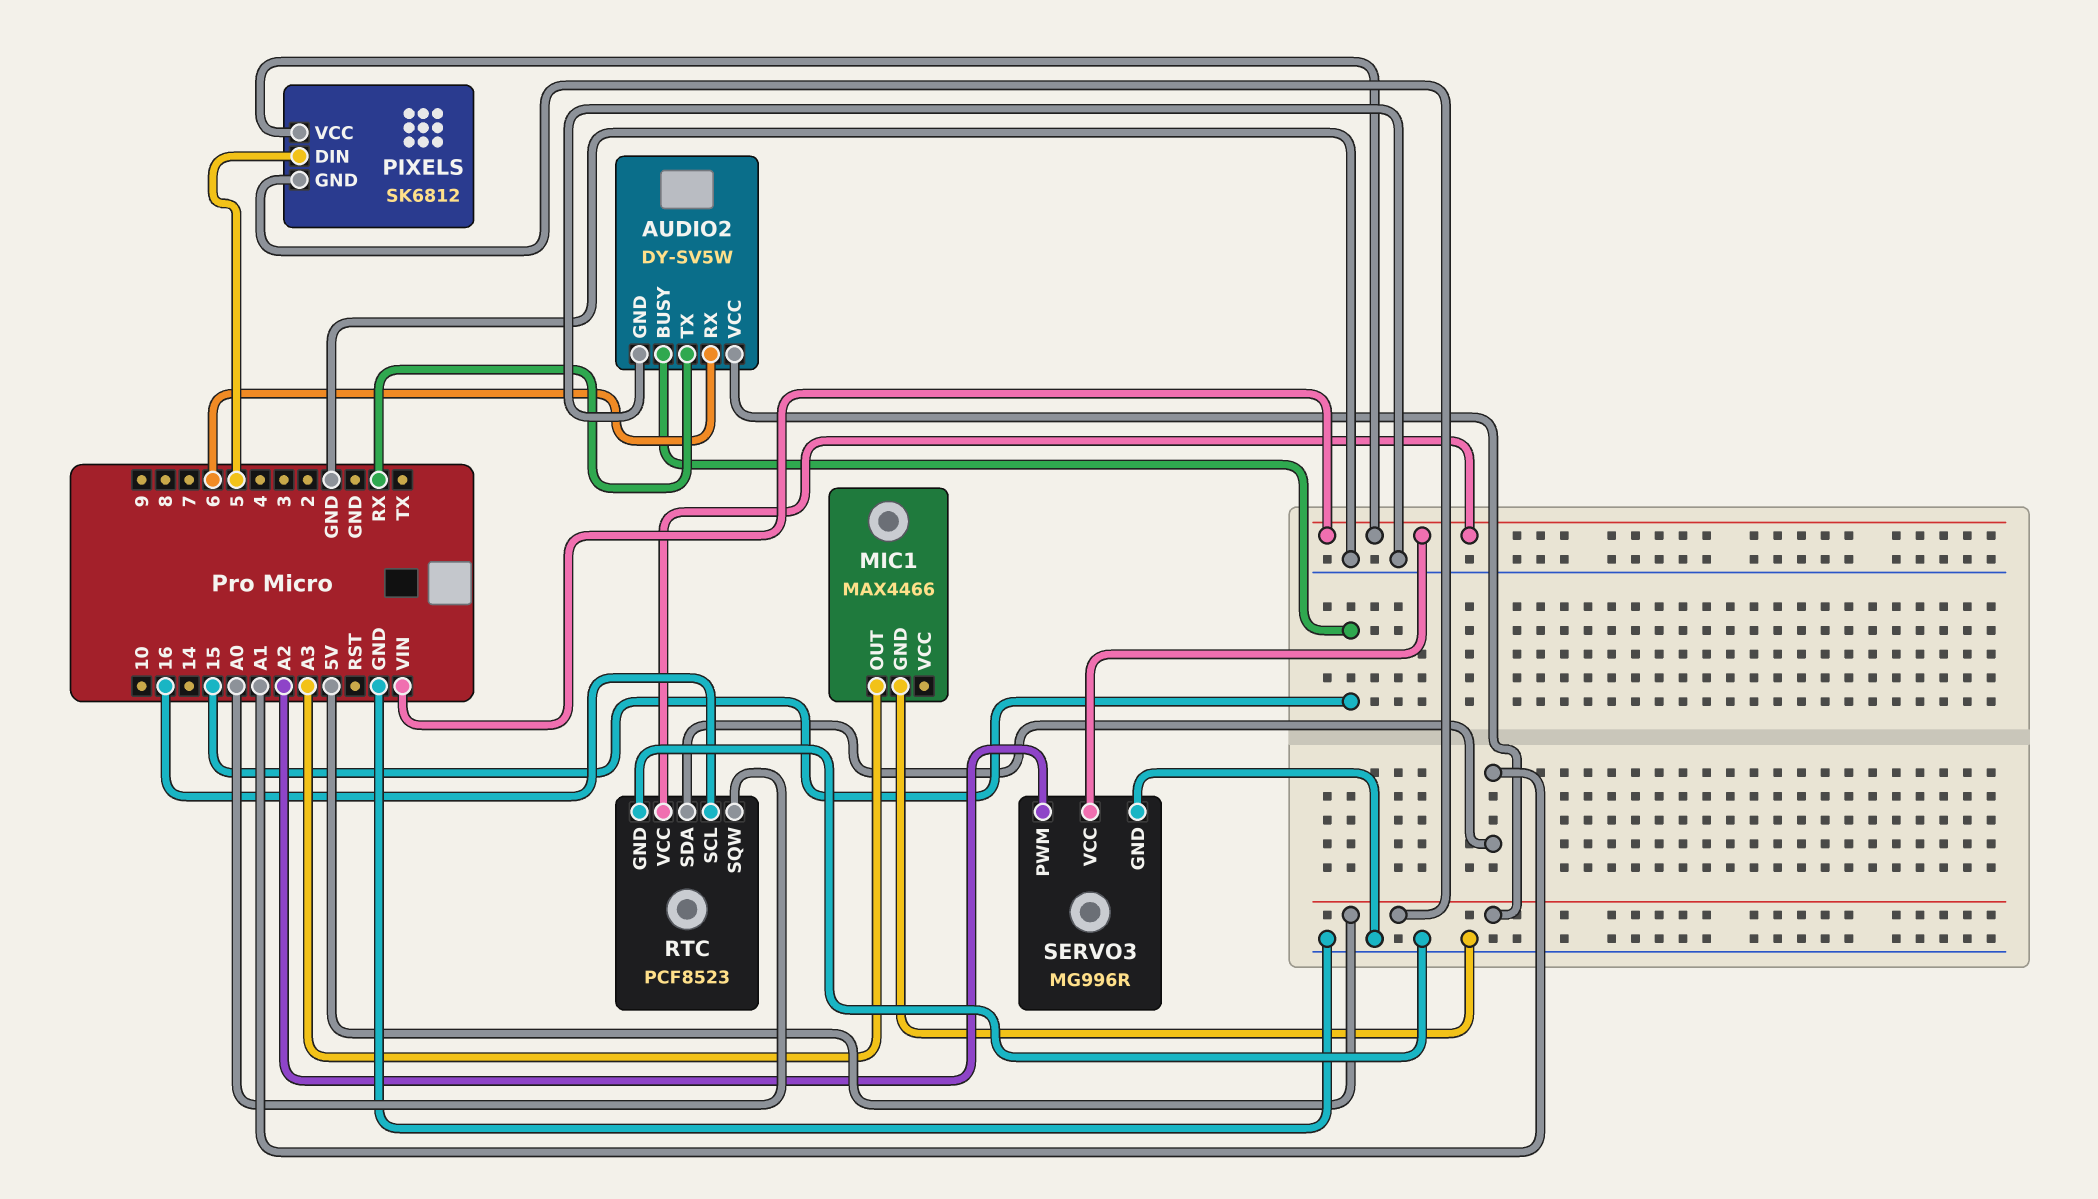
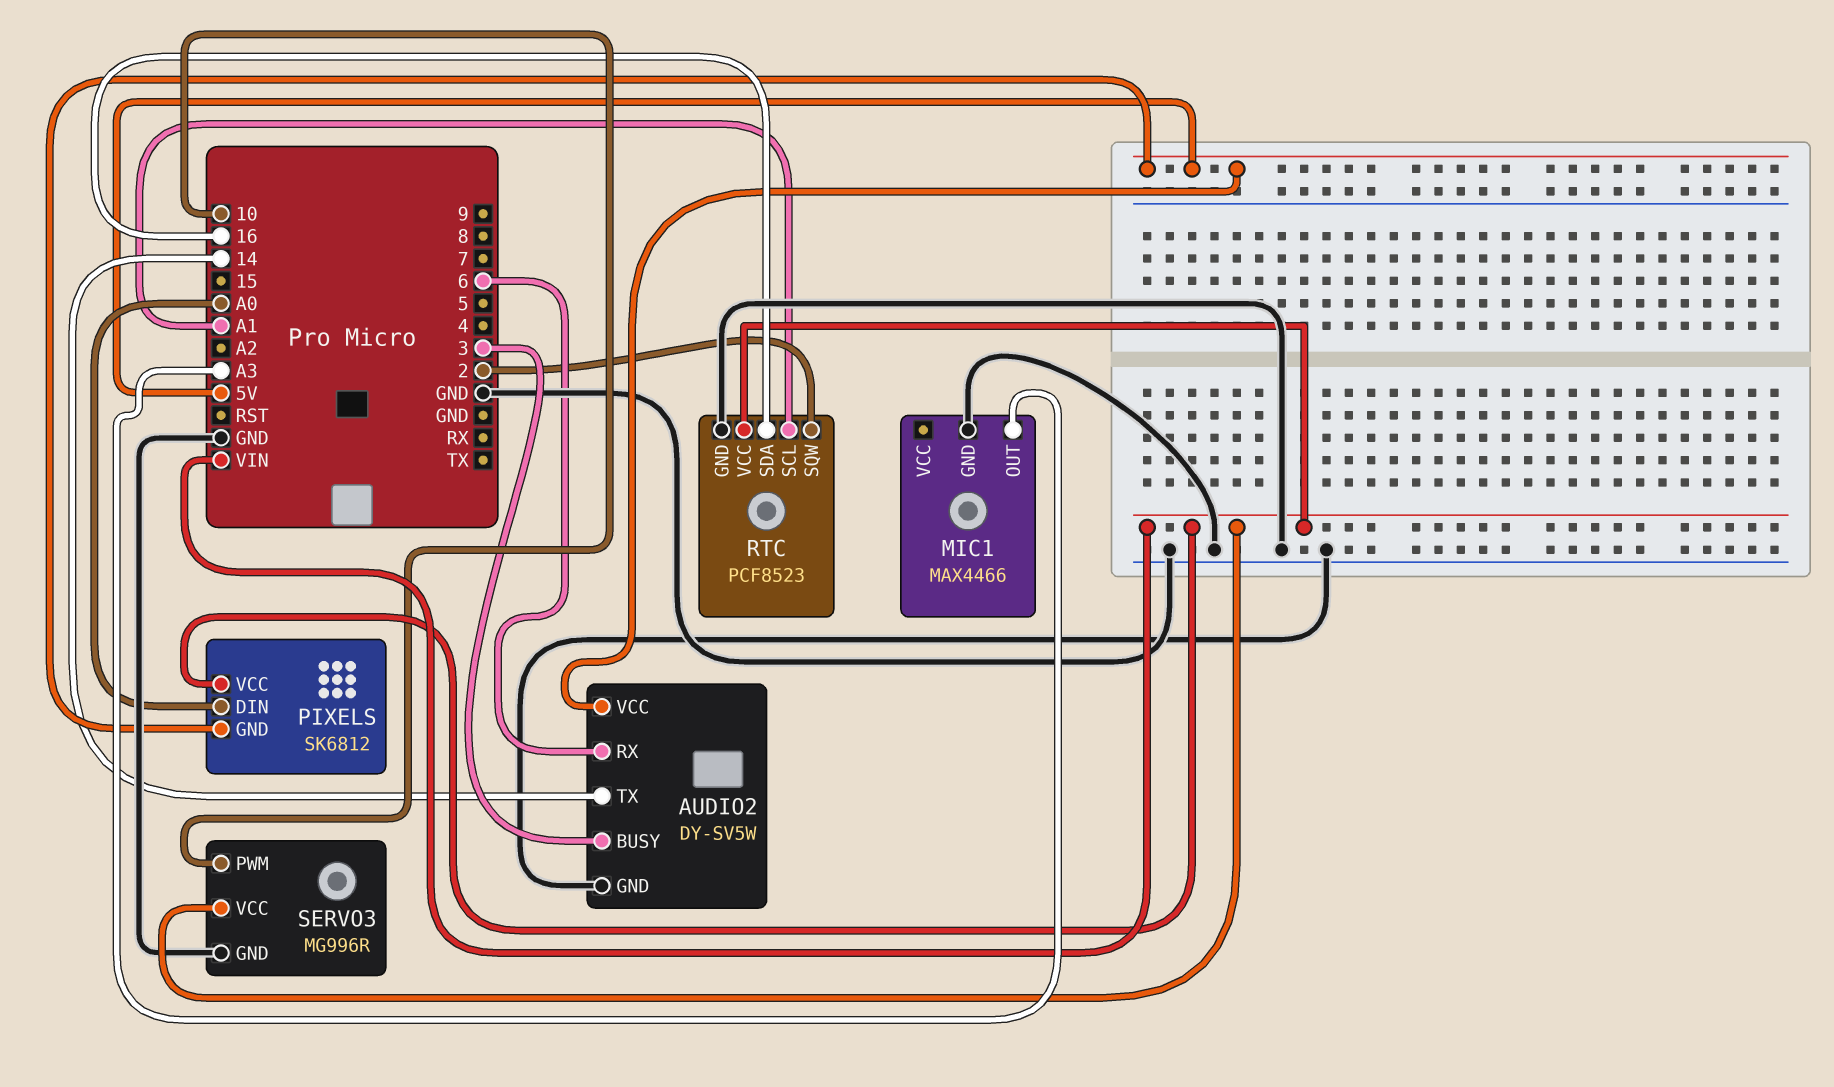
AUDIO2 pin BUSY: 15 -> 3
AUDIO2 pin TX: RX -> 14
PIXELS pin DIN: 5 -> A0
RTC pin SCL: 16 -> A1
RTC pin SDA: A1 -> 16
RTC pin SQW: A0 -> 2
SERVO3 pin PWM: A2 -> 10

